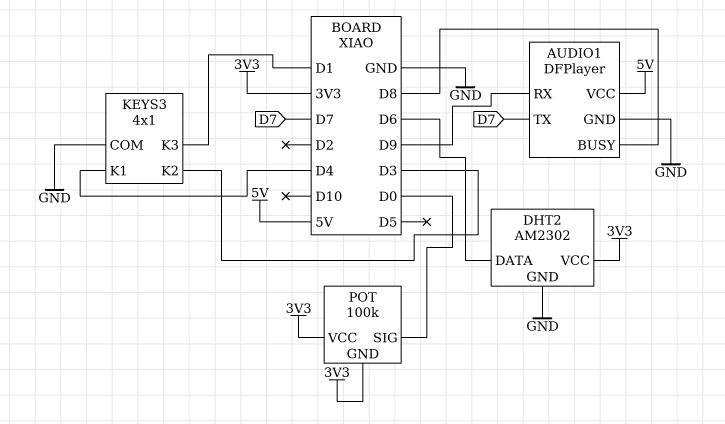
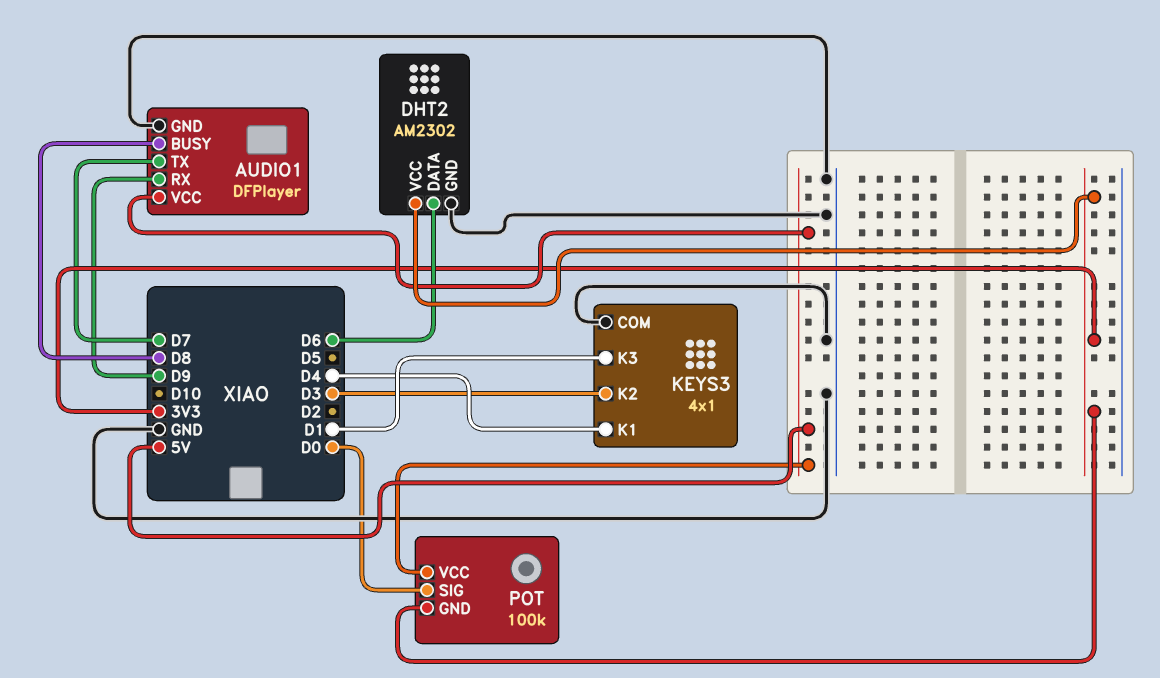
POT pin VCC: 3V3 -> 5V

